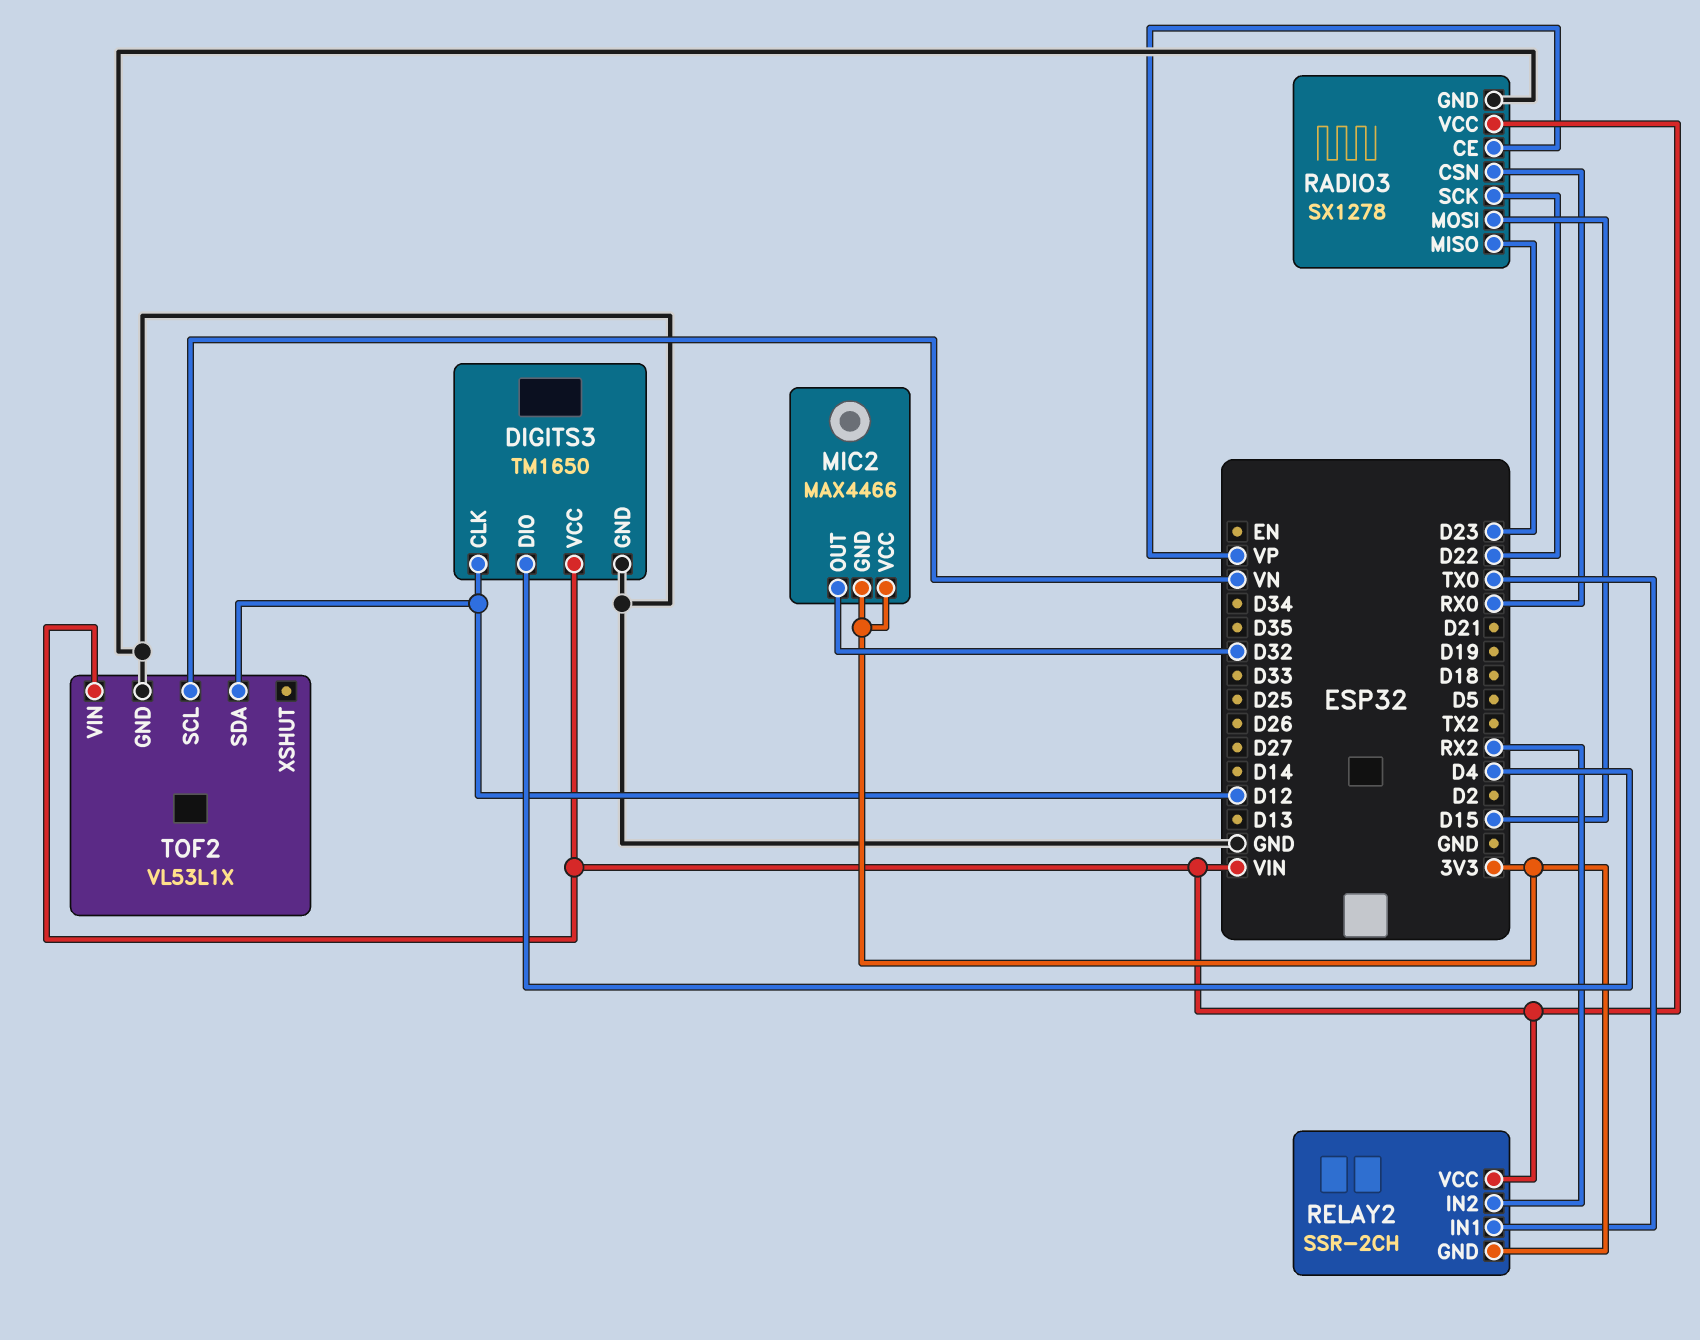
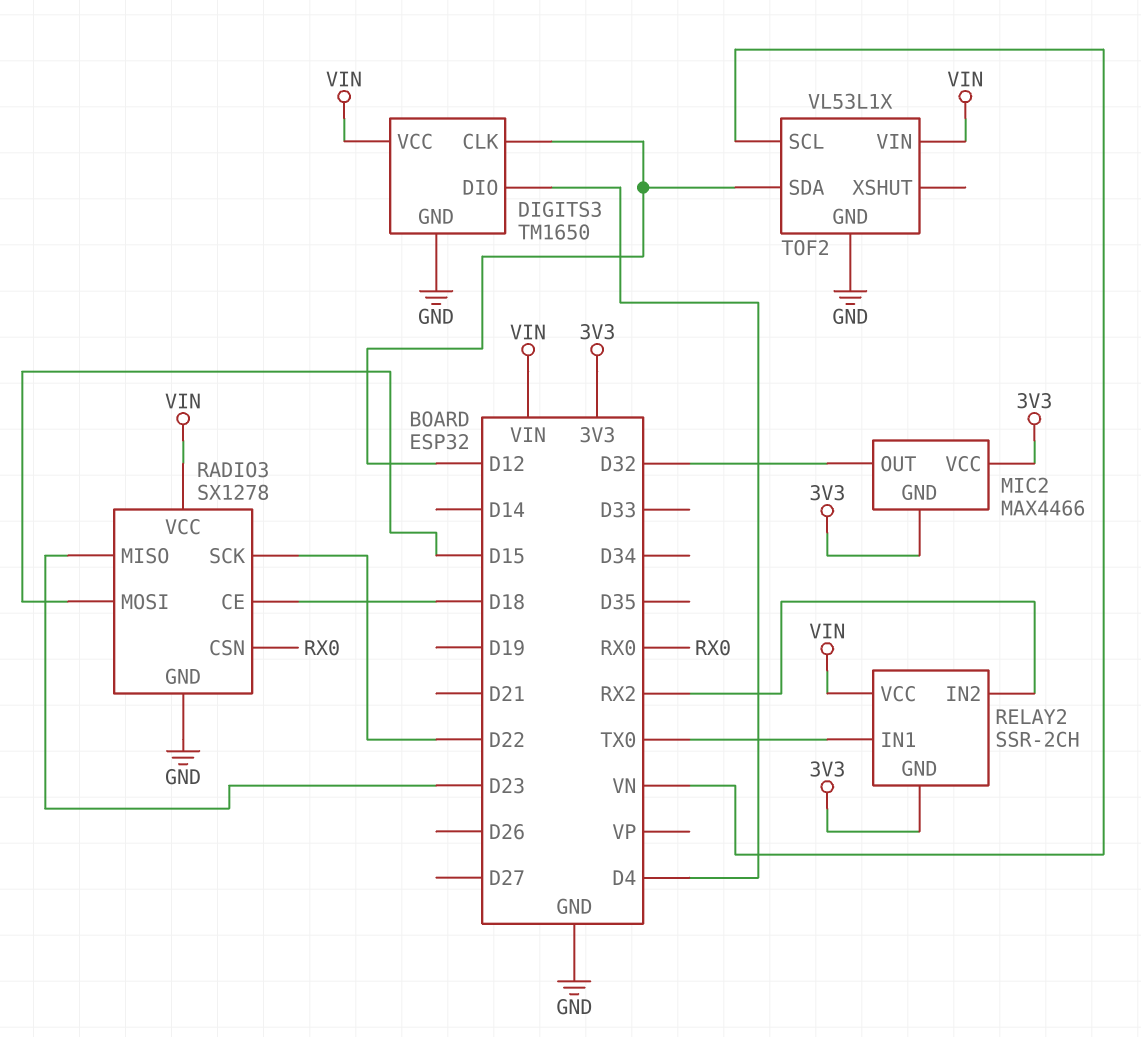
RADIO3 pin CE: VP -> D18

